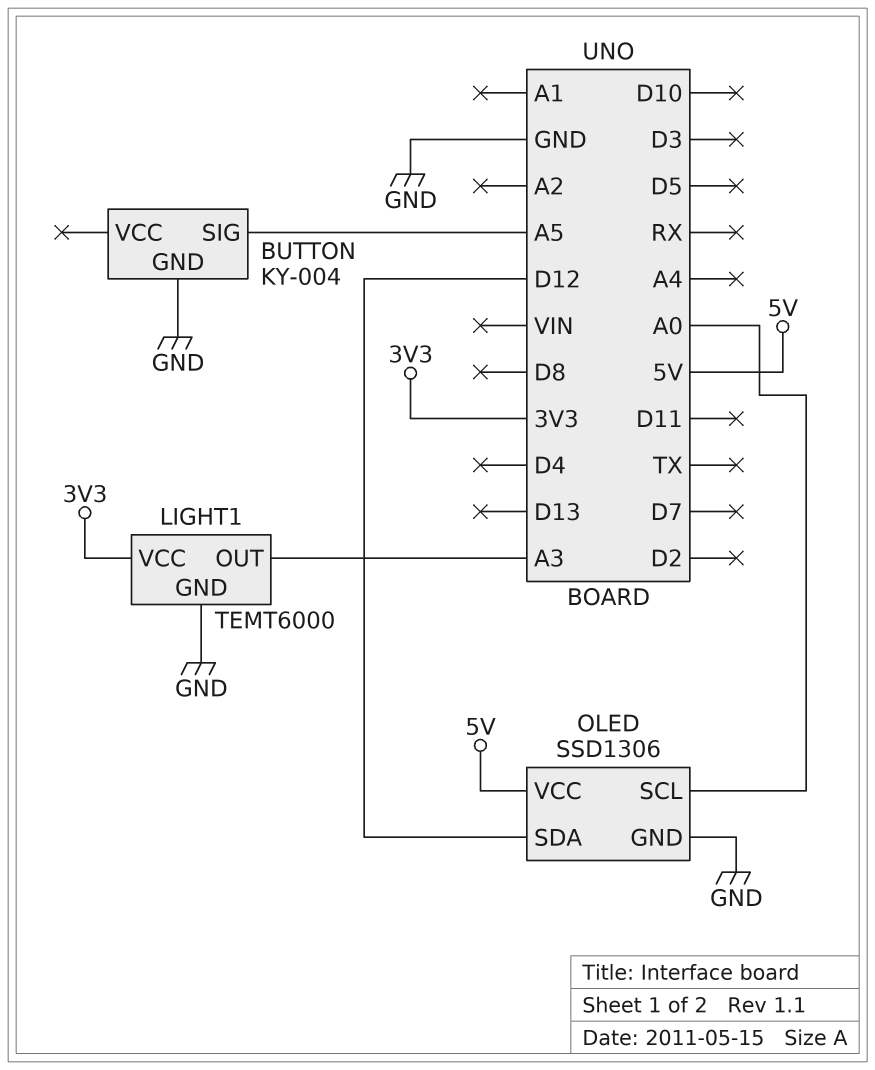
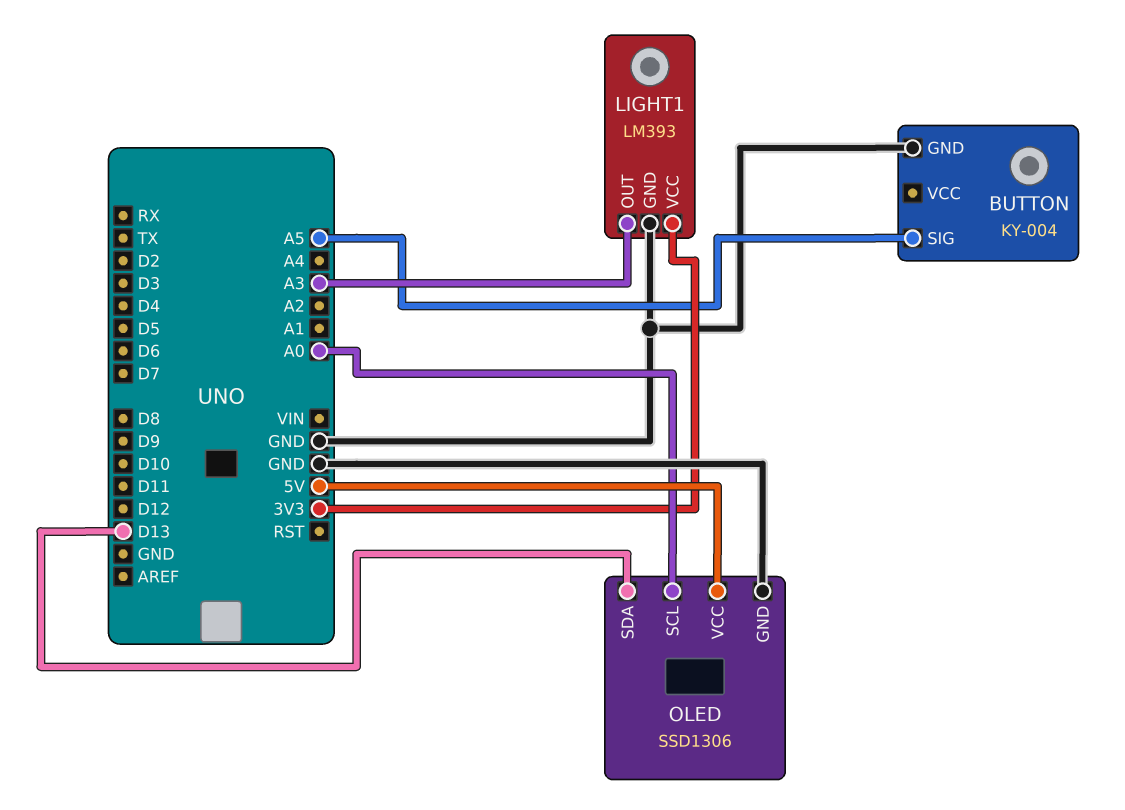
LIGHT1: TEMT6000 -> LM393
OLED pin SDA: D12 -> D13

